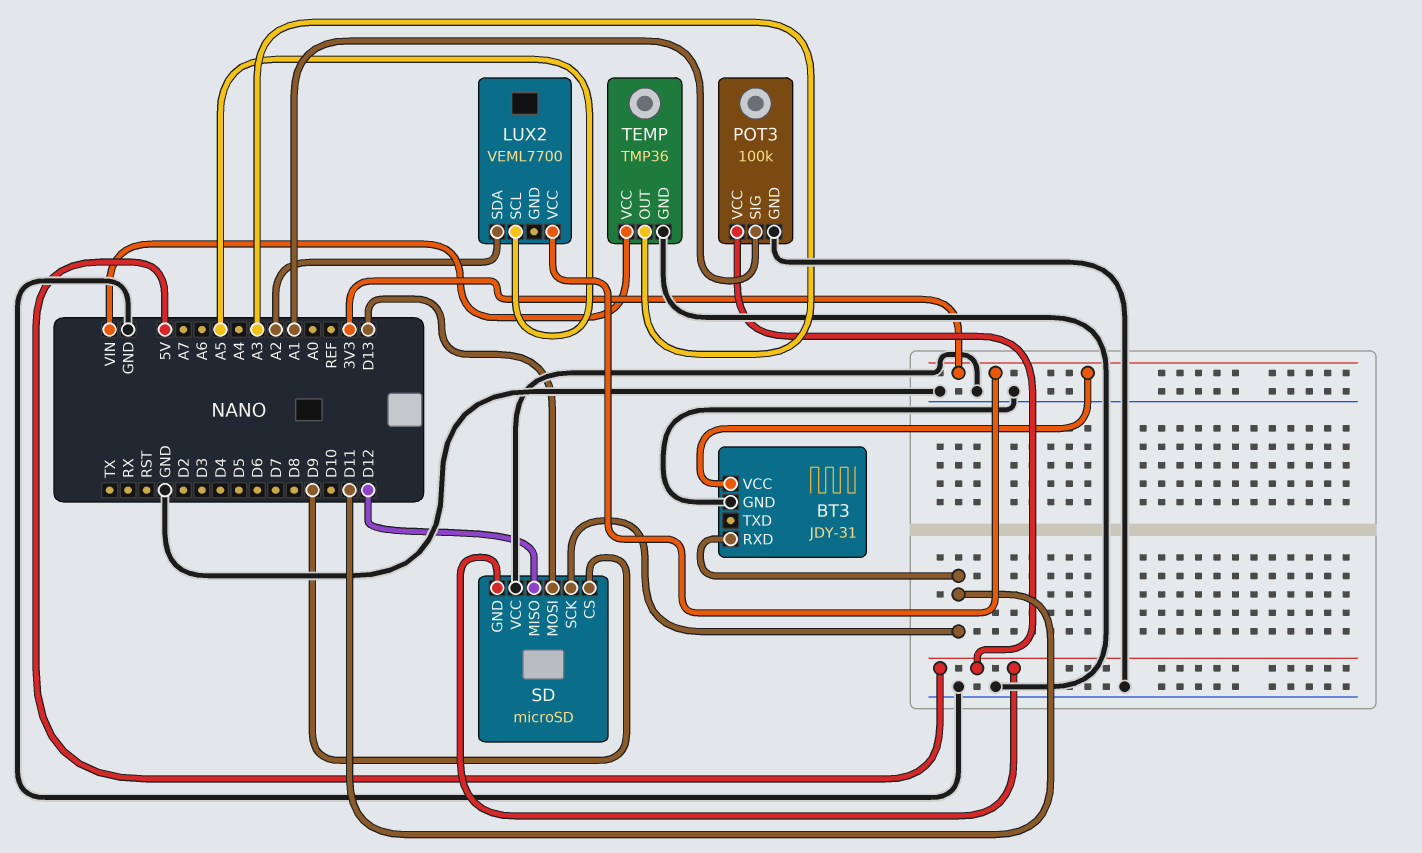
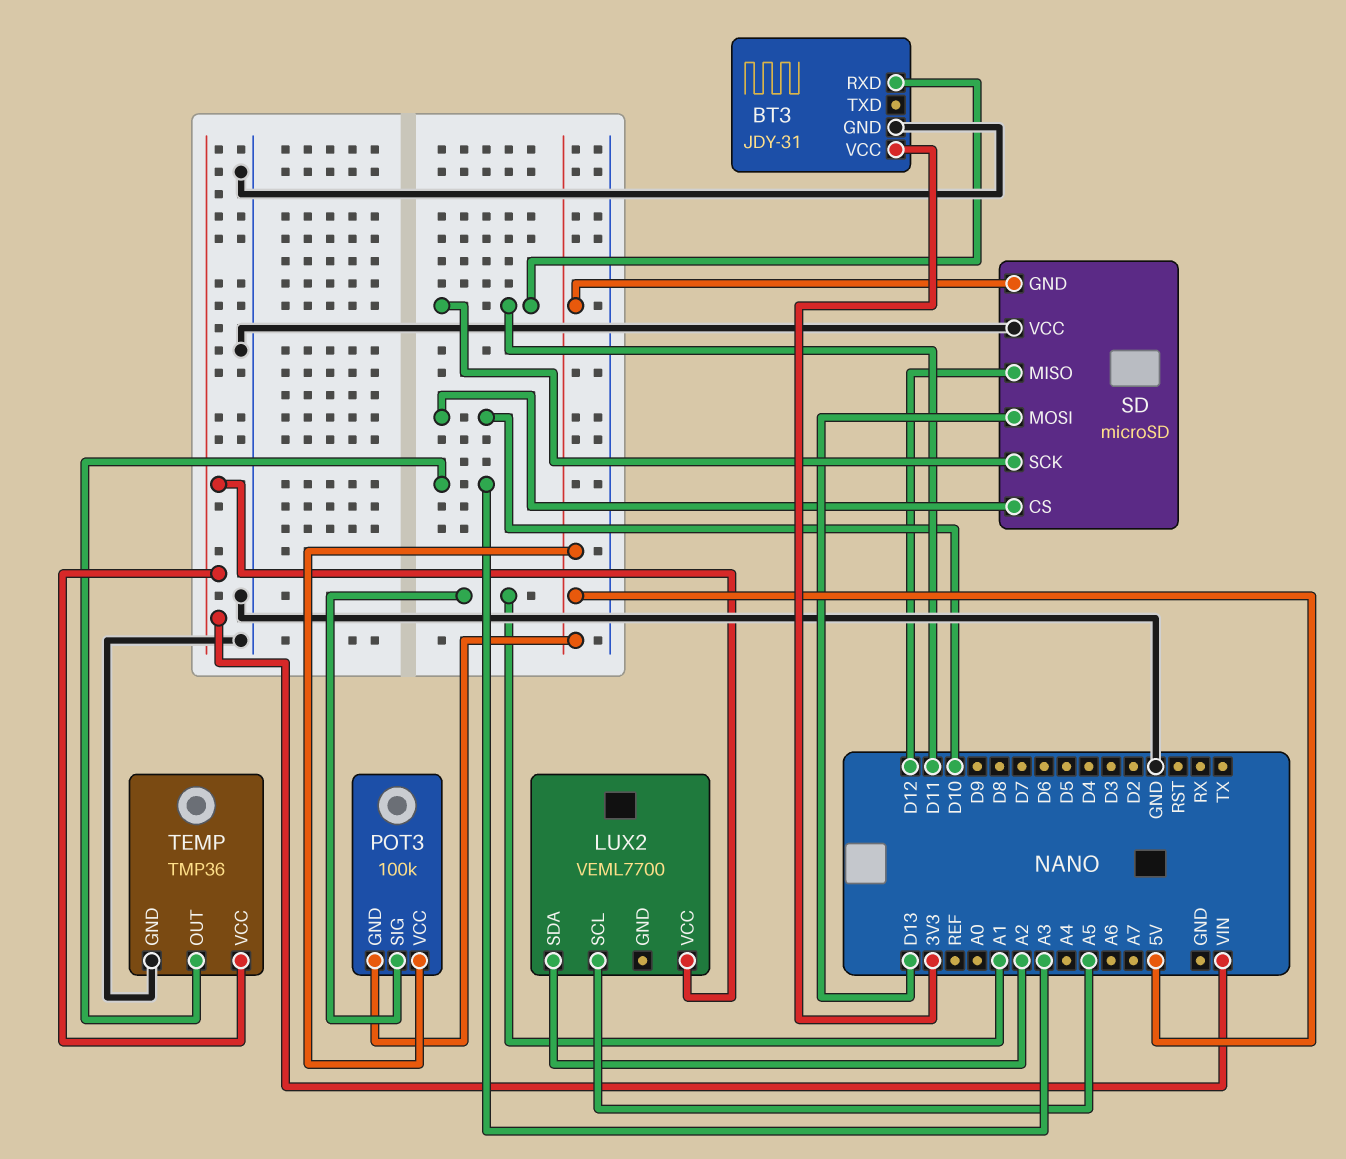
LUX2 pin VCC: 3V3 -> VIN
POT3 pin GND: GND -> 5V
SD pin CS: D9 -> D10

